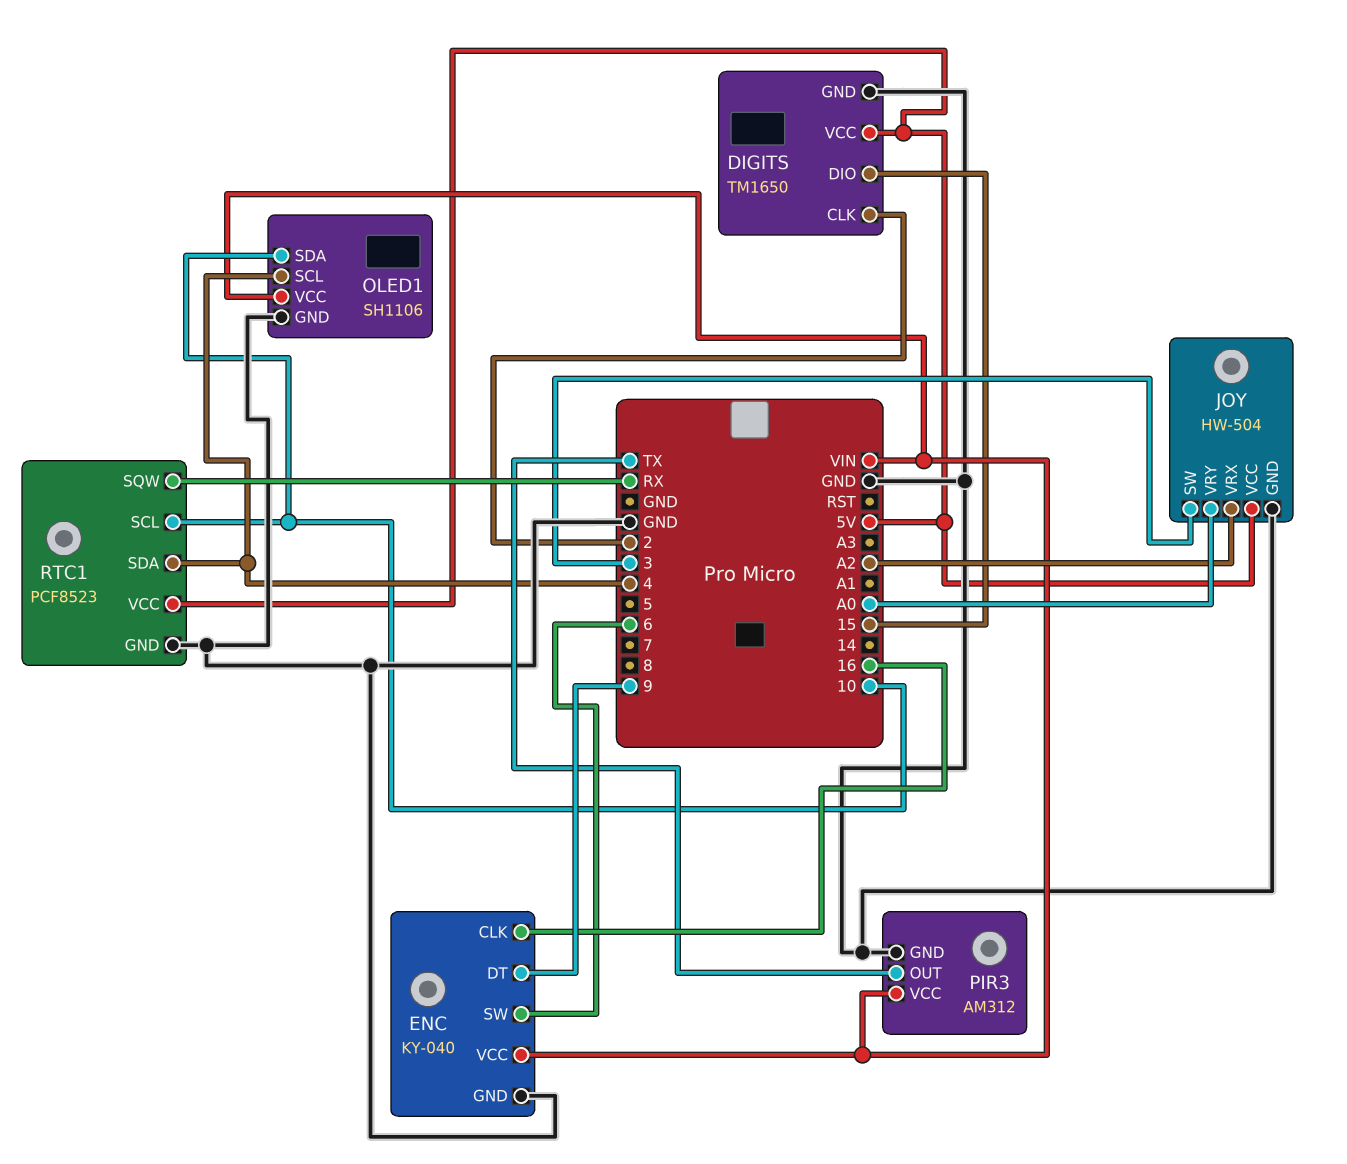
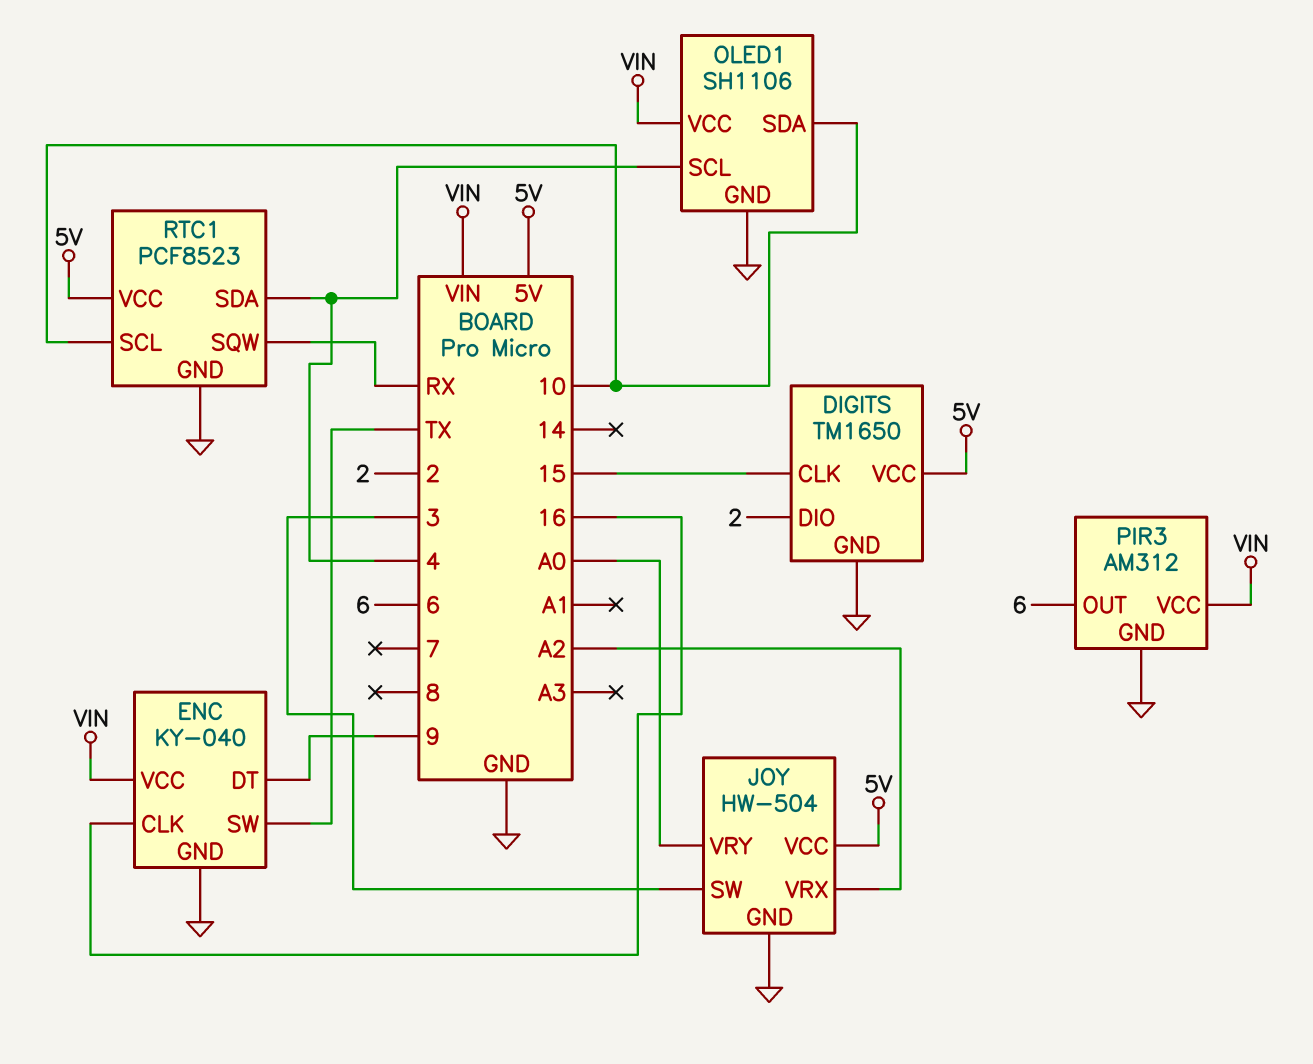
DIGITS pin CLK: 2 -> 15
DIGITS pin DIO: 15 -> 2
ENC pin SW: 6 -> TX
PIR3 pin OUT: TX -> 6

